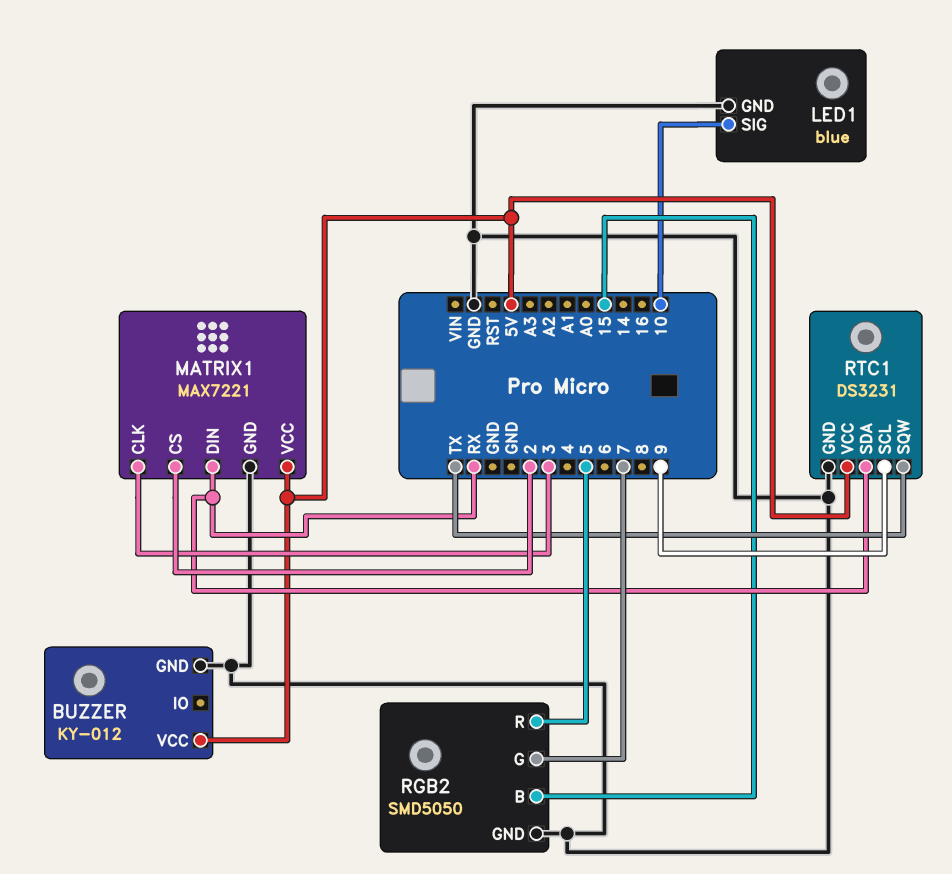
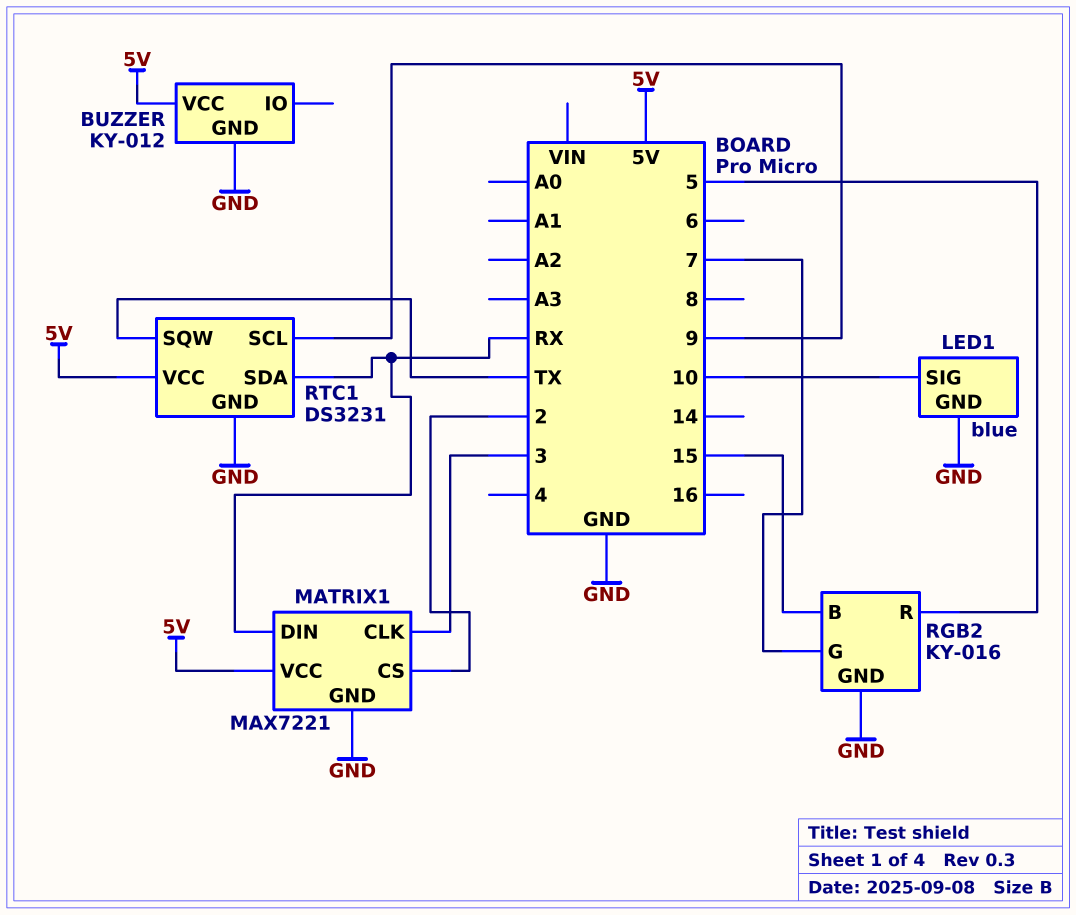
RGB2: SMD5050 -> KY-016

